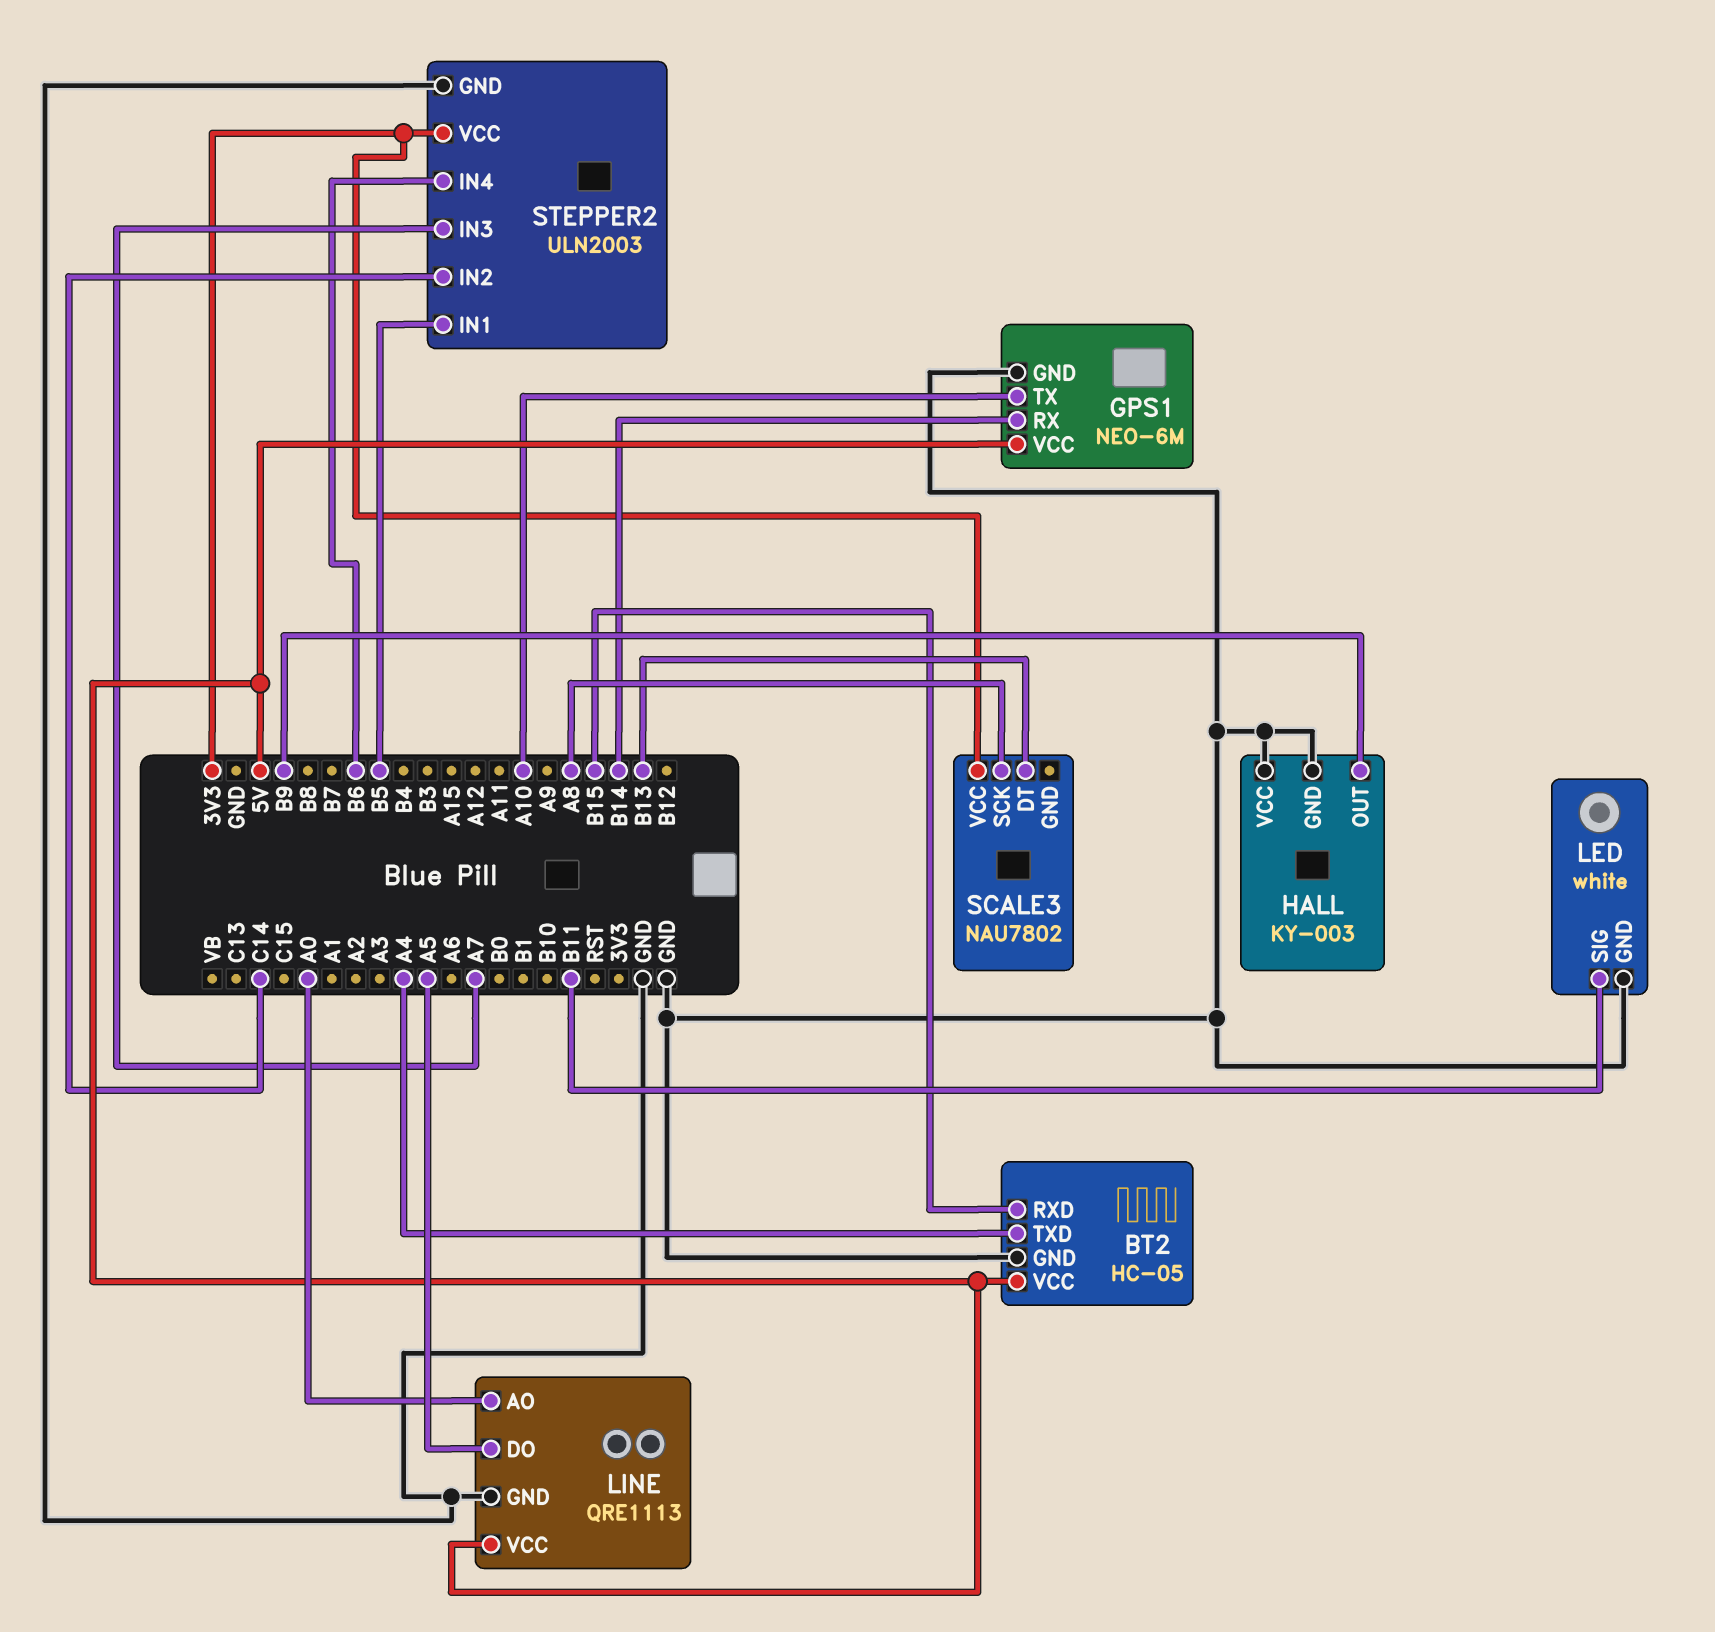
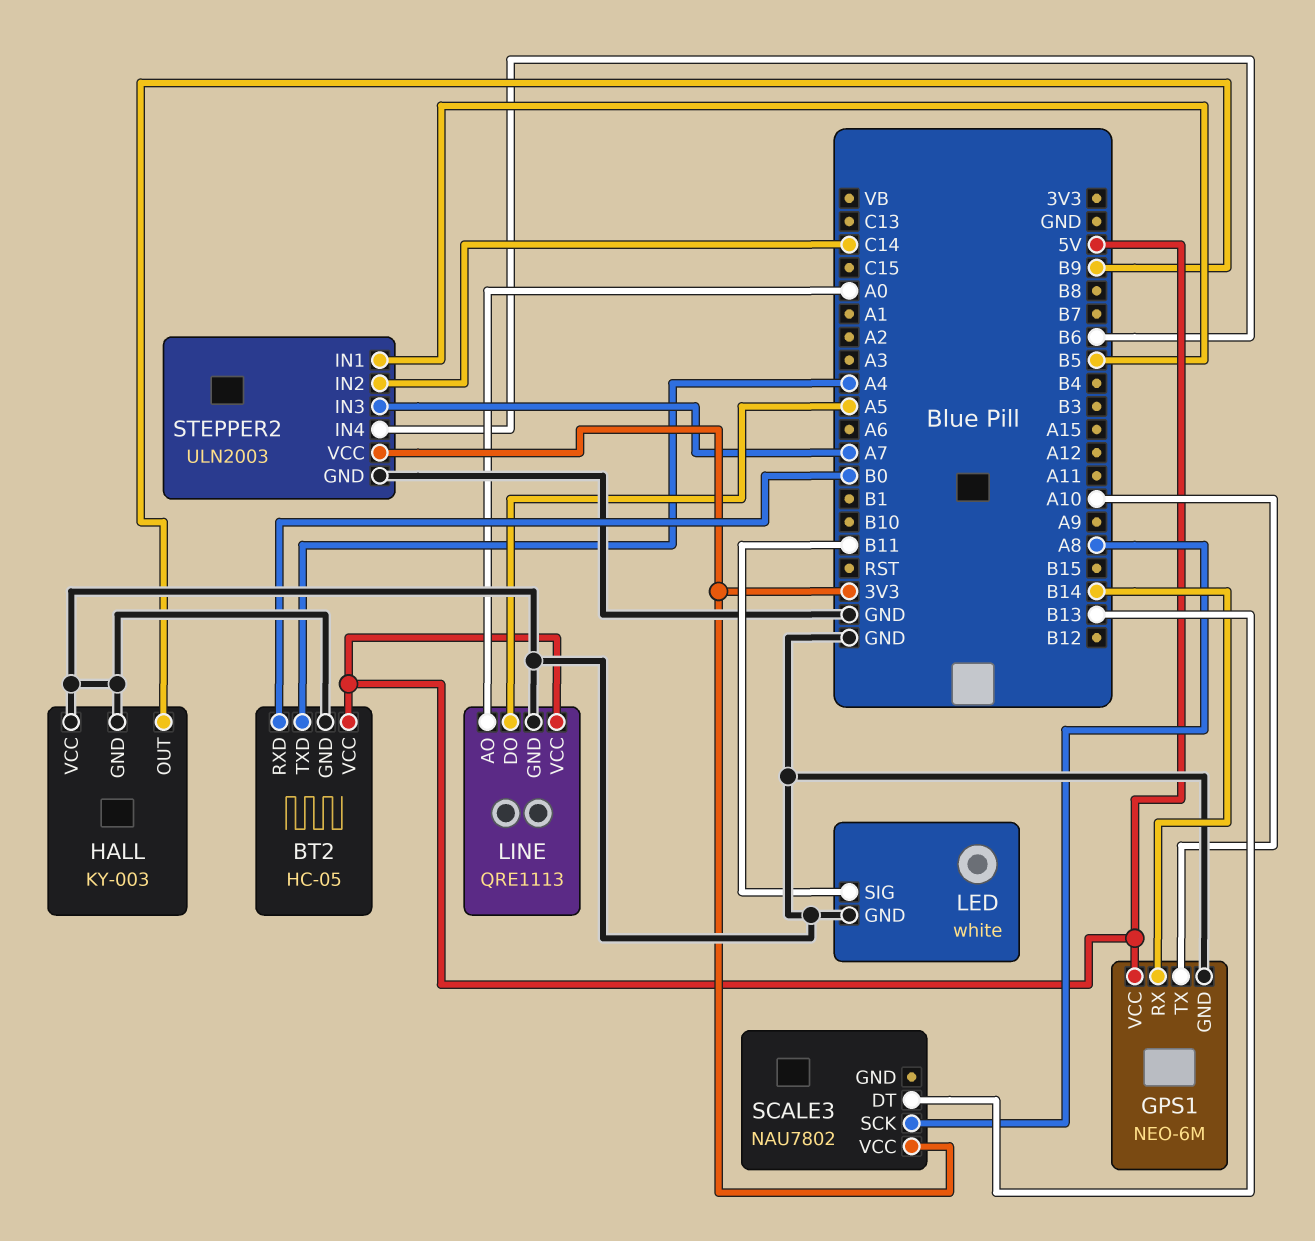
BT2 pin RXD: B15 -> B0

